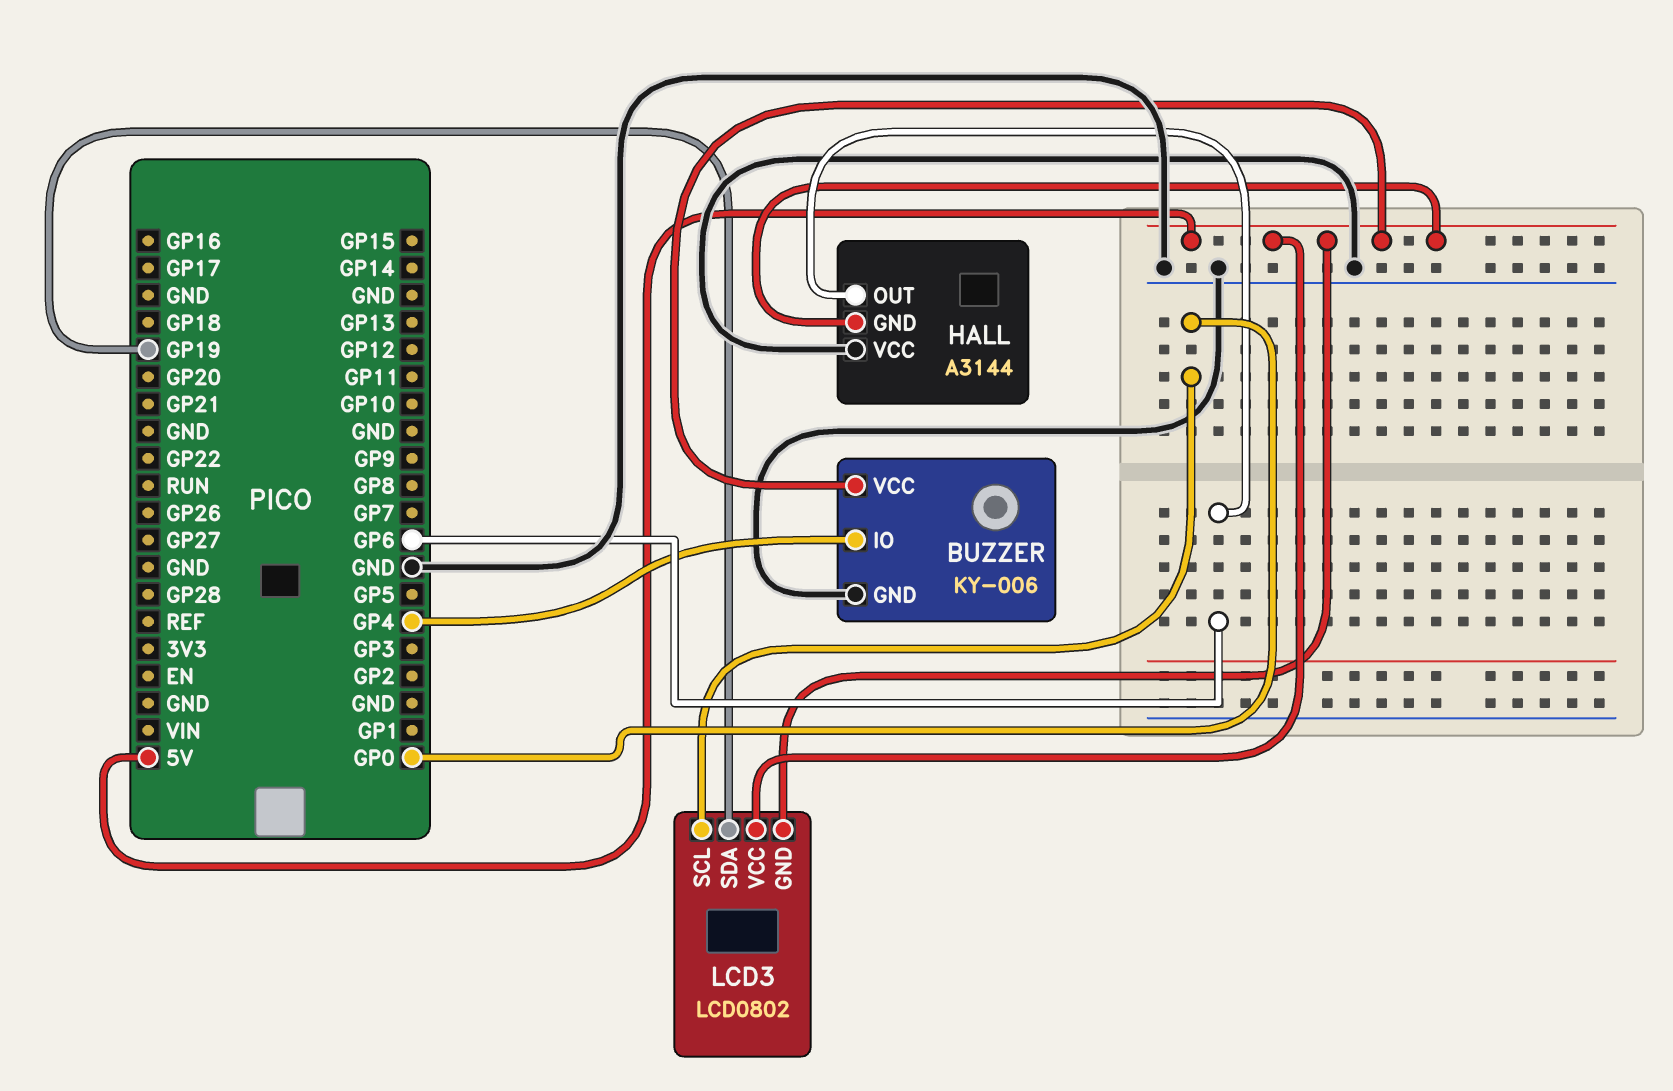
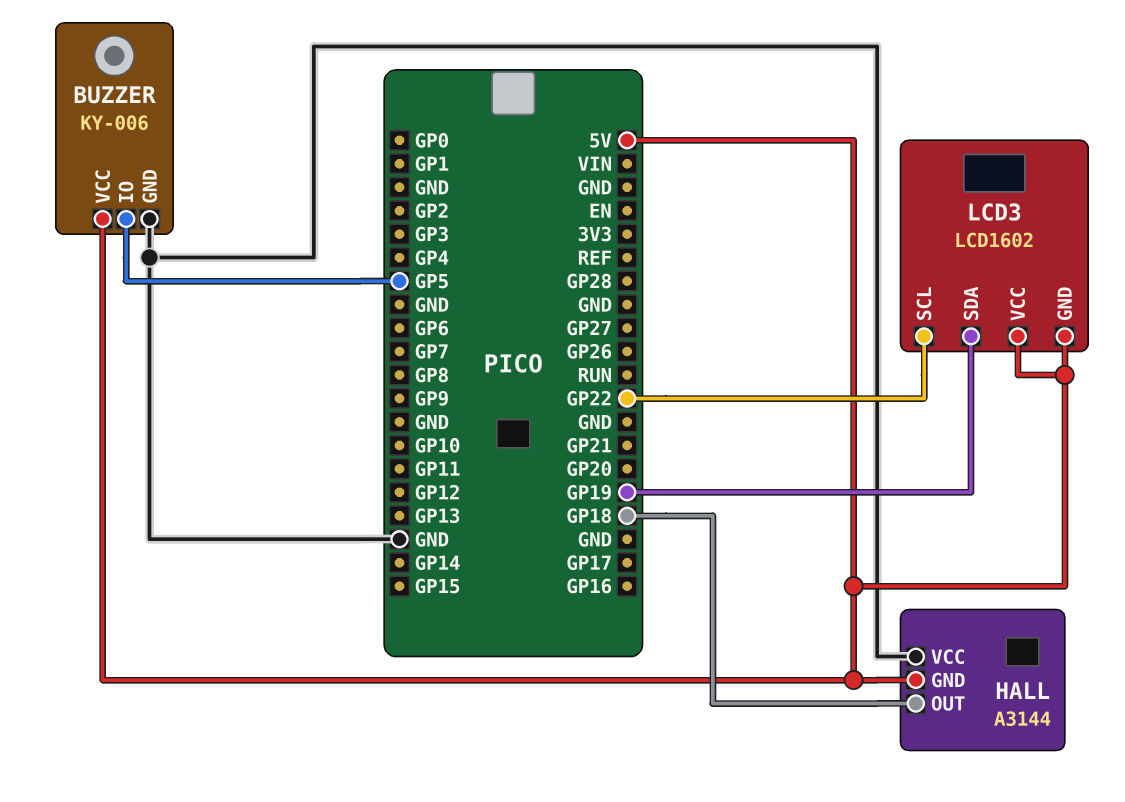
BUZZER pin IO: GP4 -> GP5
HALL pin OUT: GP6 -> GP18
LCD3: LCD0802 -> LCD1602
LCD3 pin SCL: GP0 -> GP22

